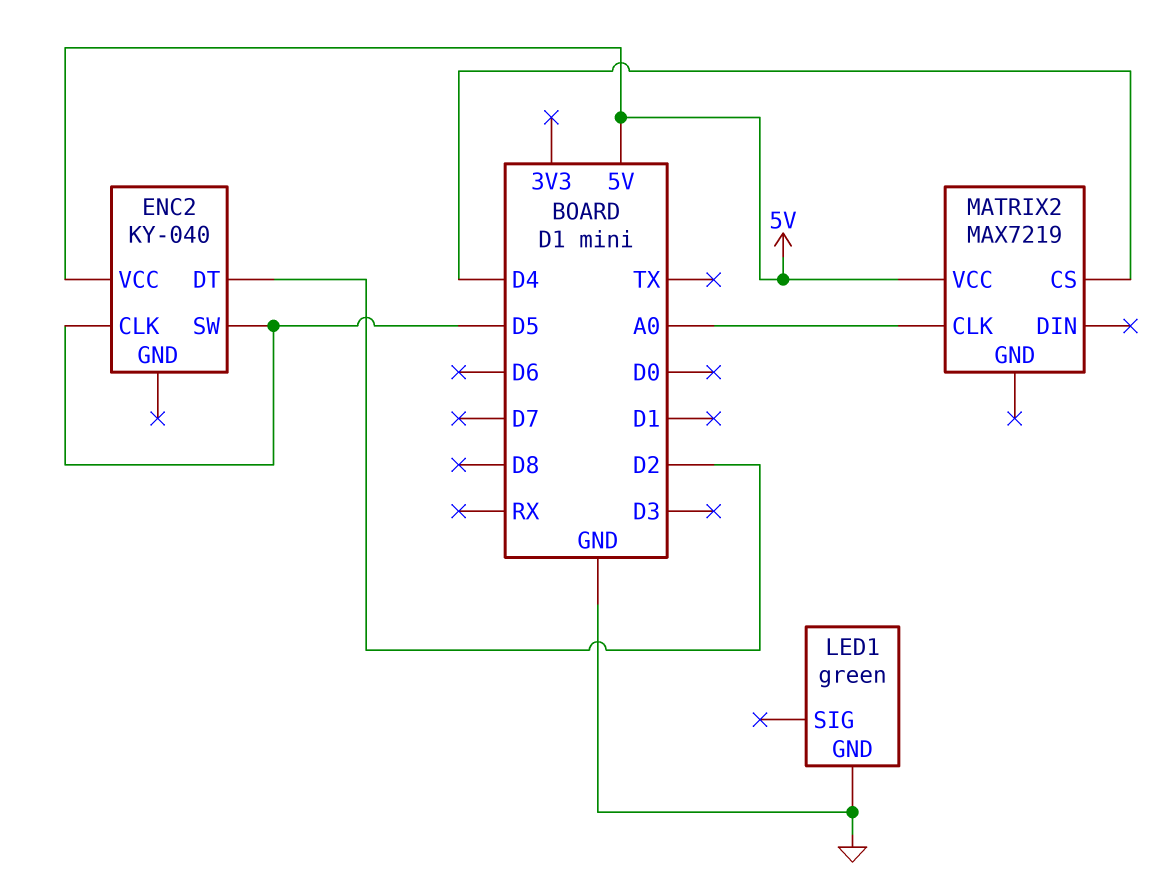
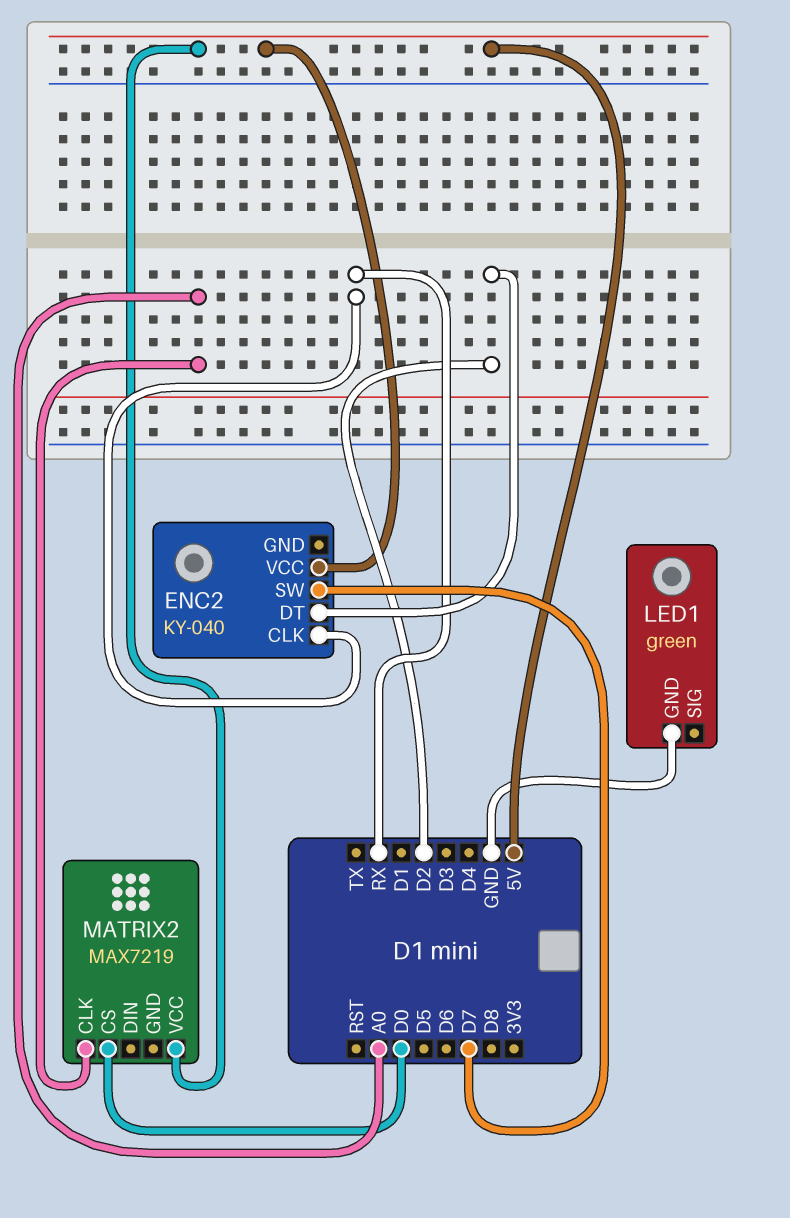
ENC2 pin CLK: D5 -> RX
ENC2 pin SW: D5 -> D7
MATRIX2 pin CS: D4 -> D0

